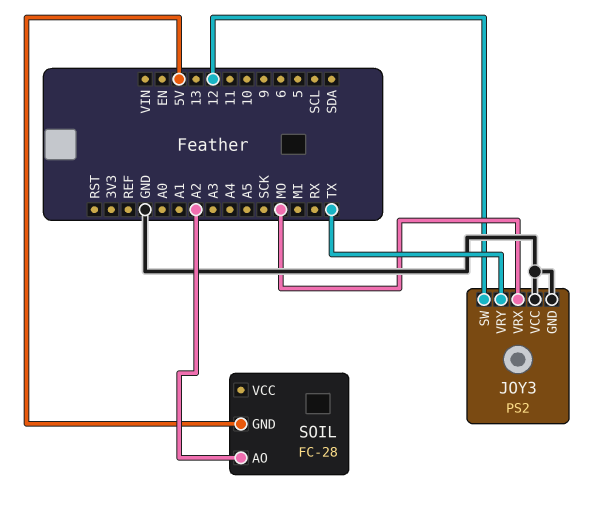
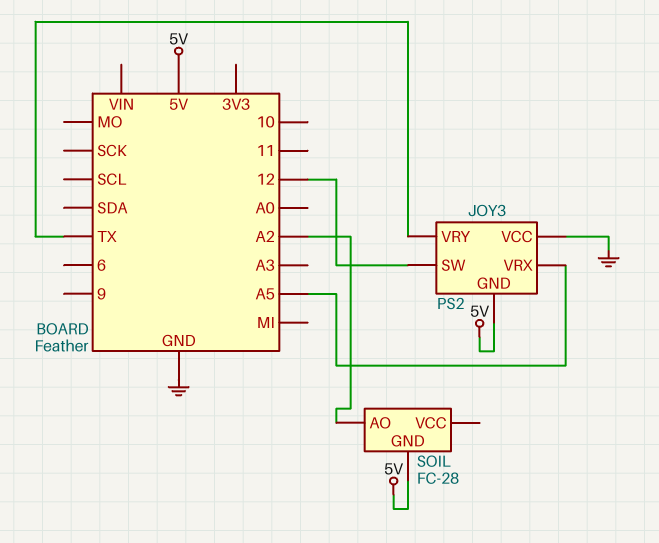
JOY3 pin GND: GND -> 5V
JOY3 pin VRX: MO -> A5

